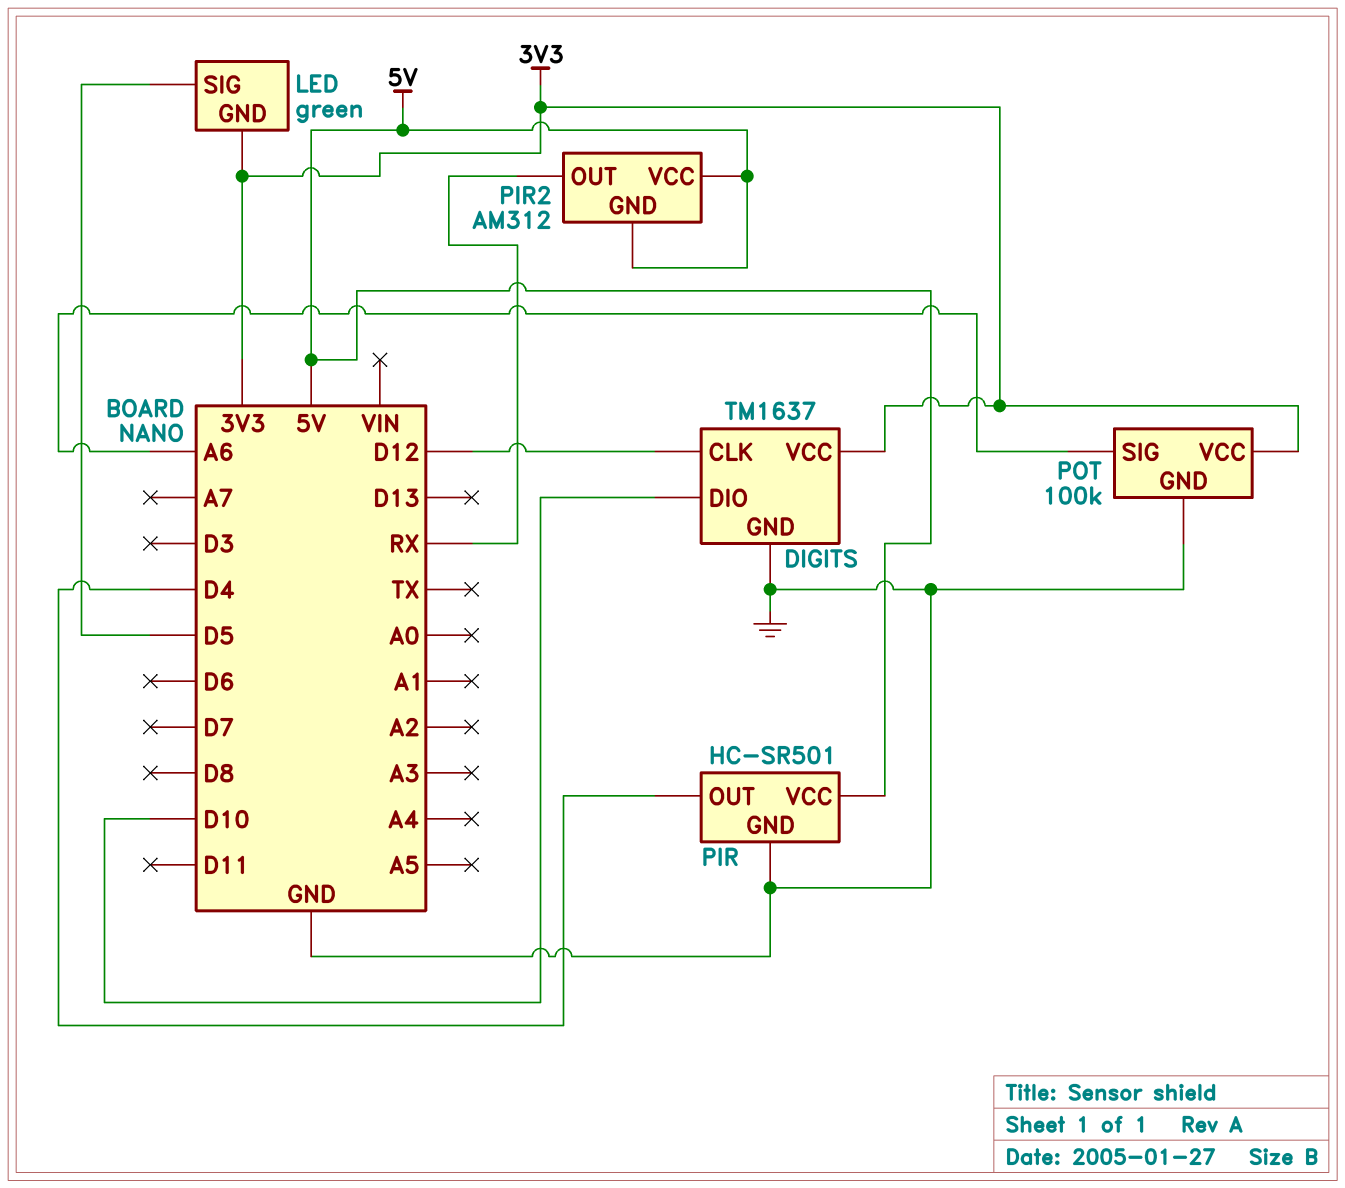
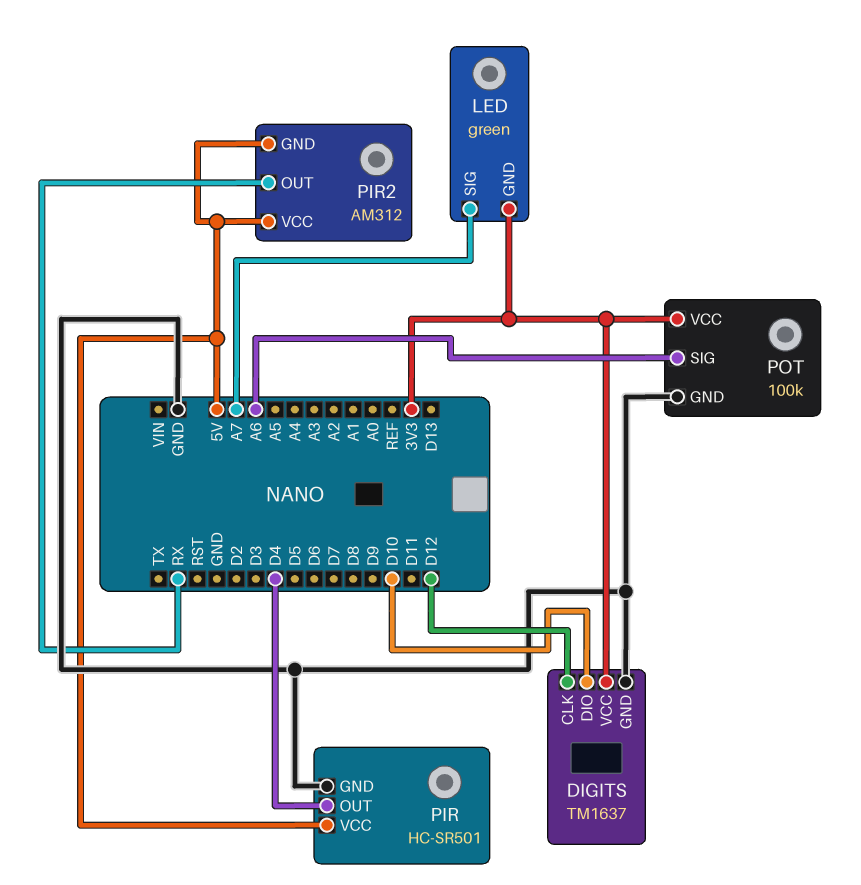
LED pin SIG: D5 -> A7

